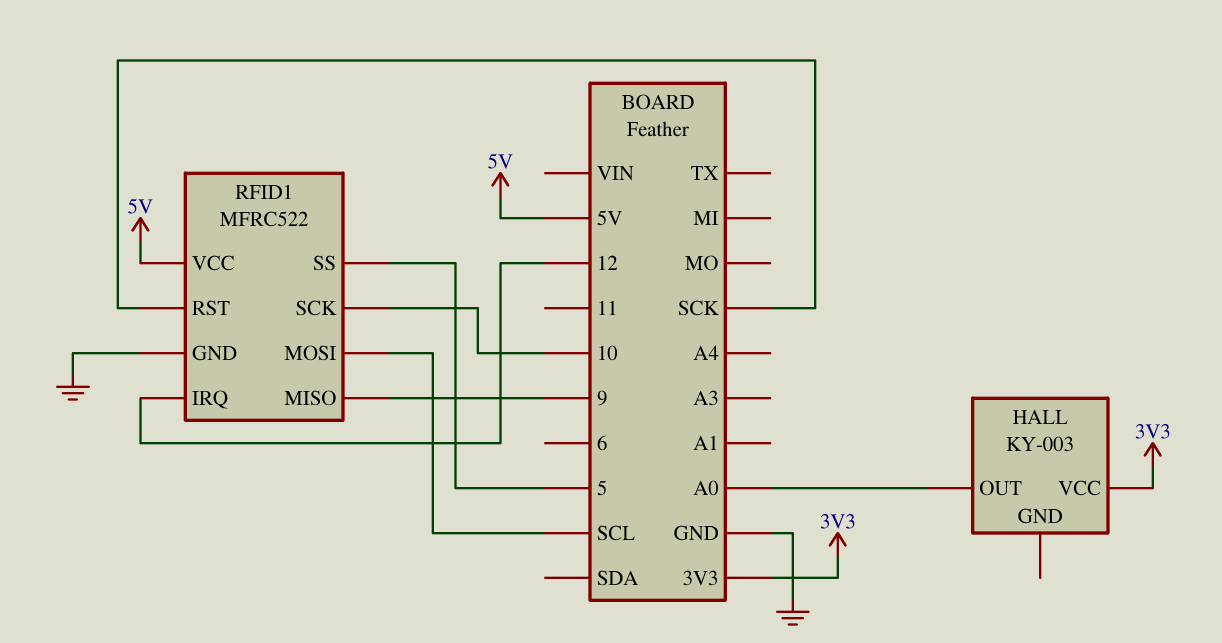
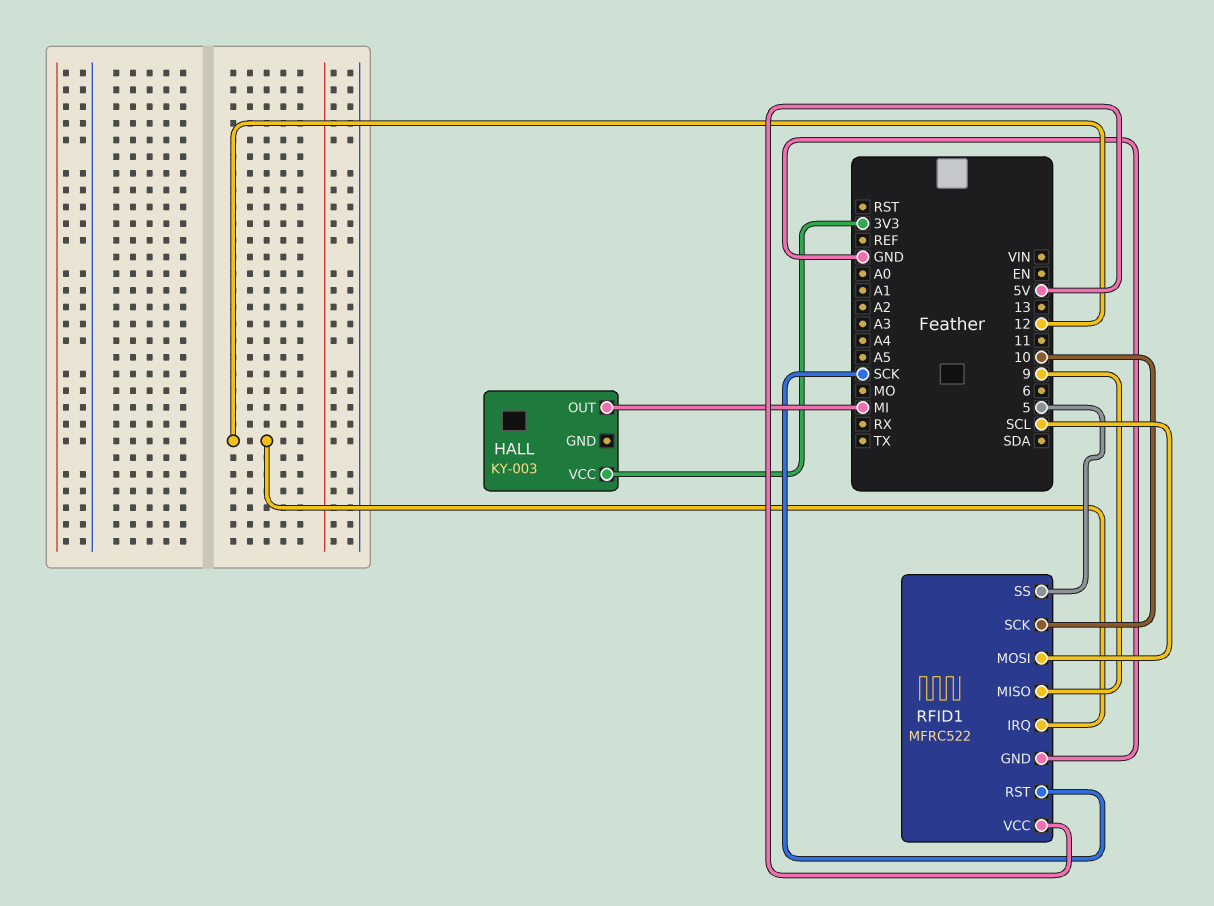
HALL pin OUT: A0 -> MI

